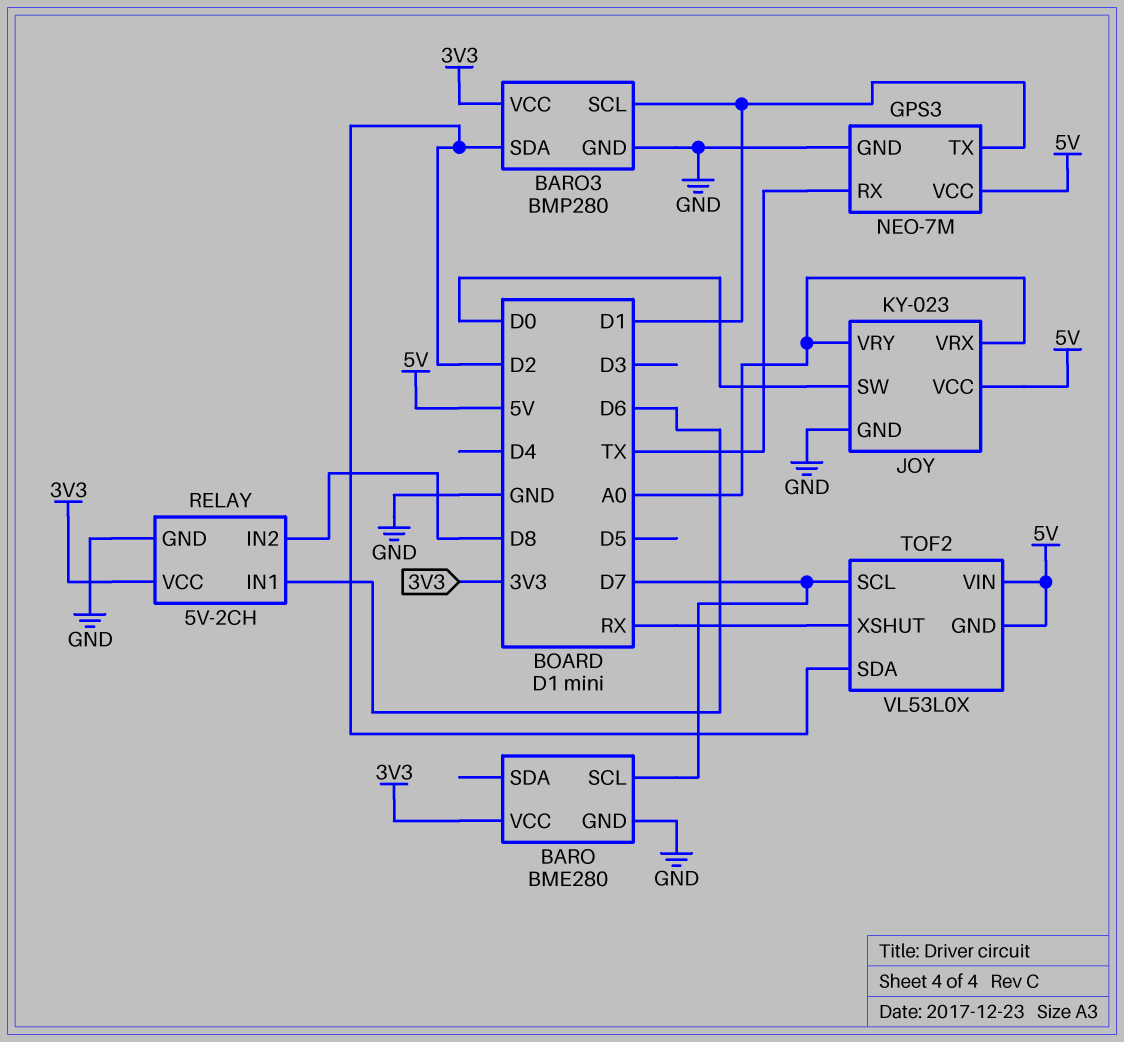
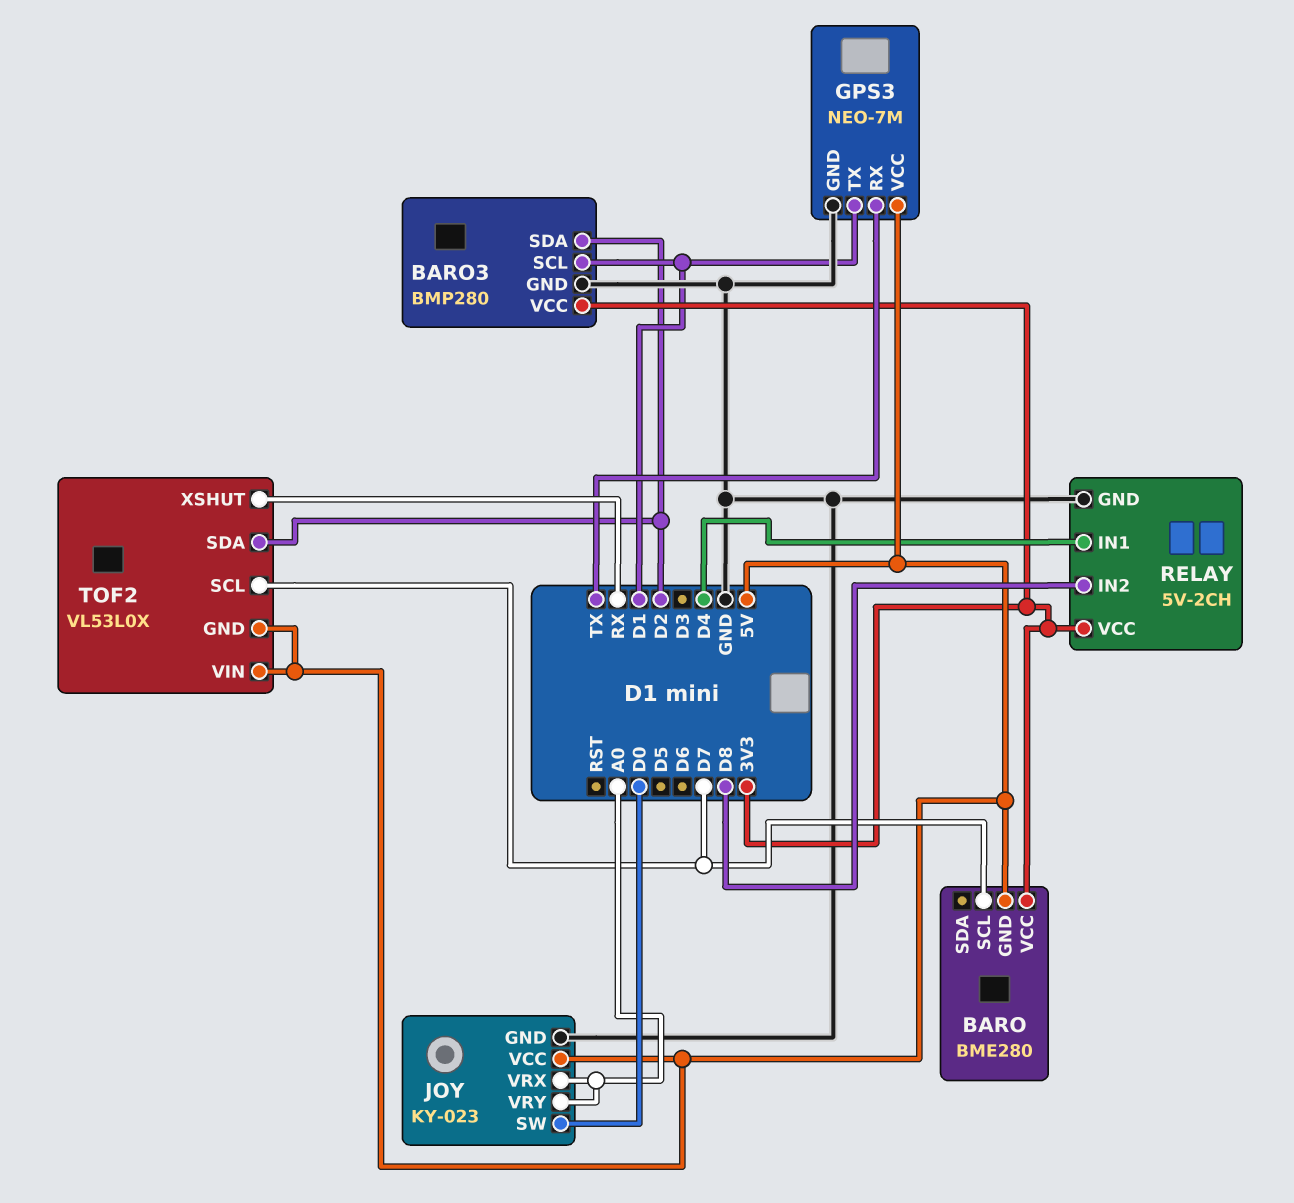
BARO pin GND: GND -> 5V
RELAY pin IN1: D6 -> D4

